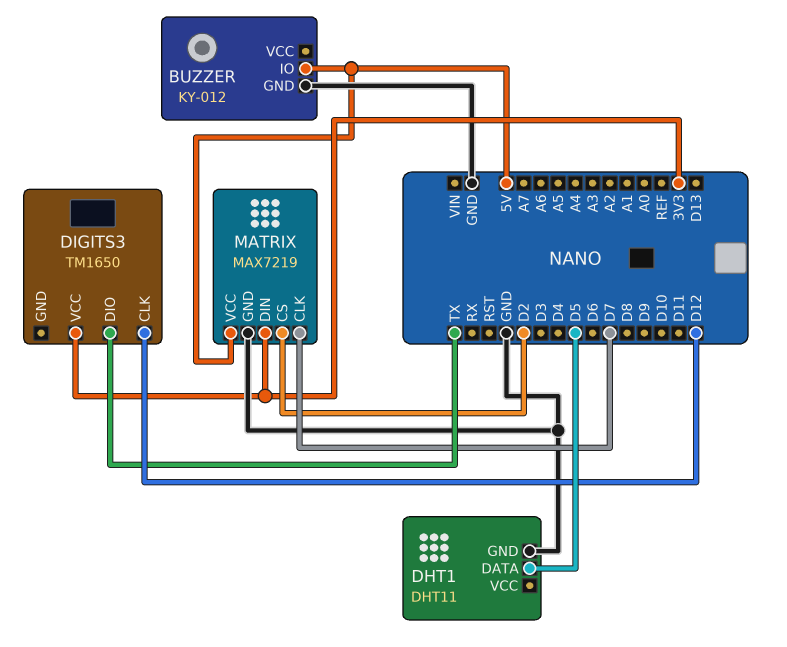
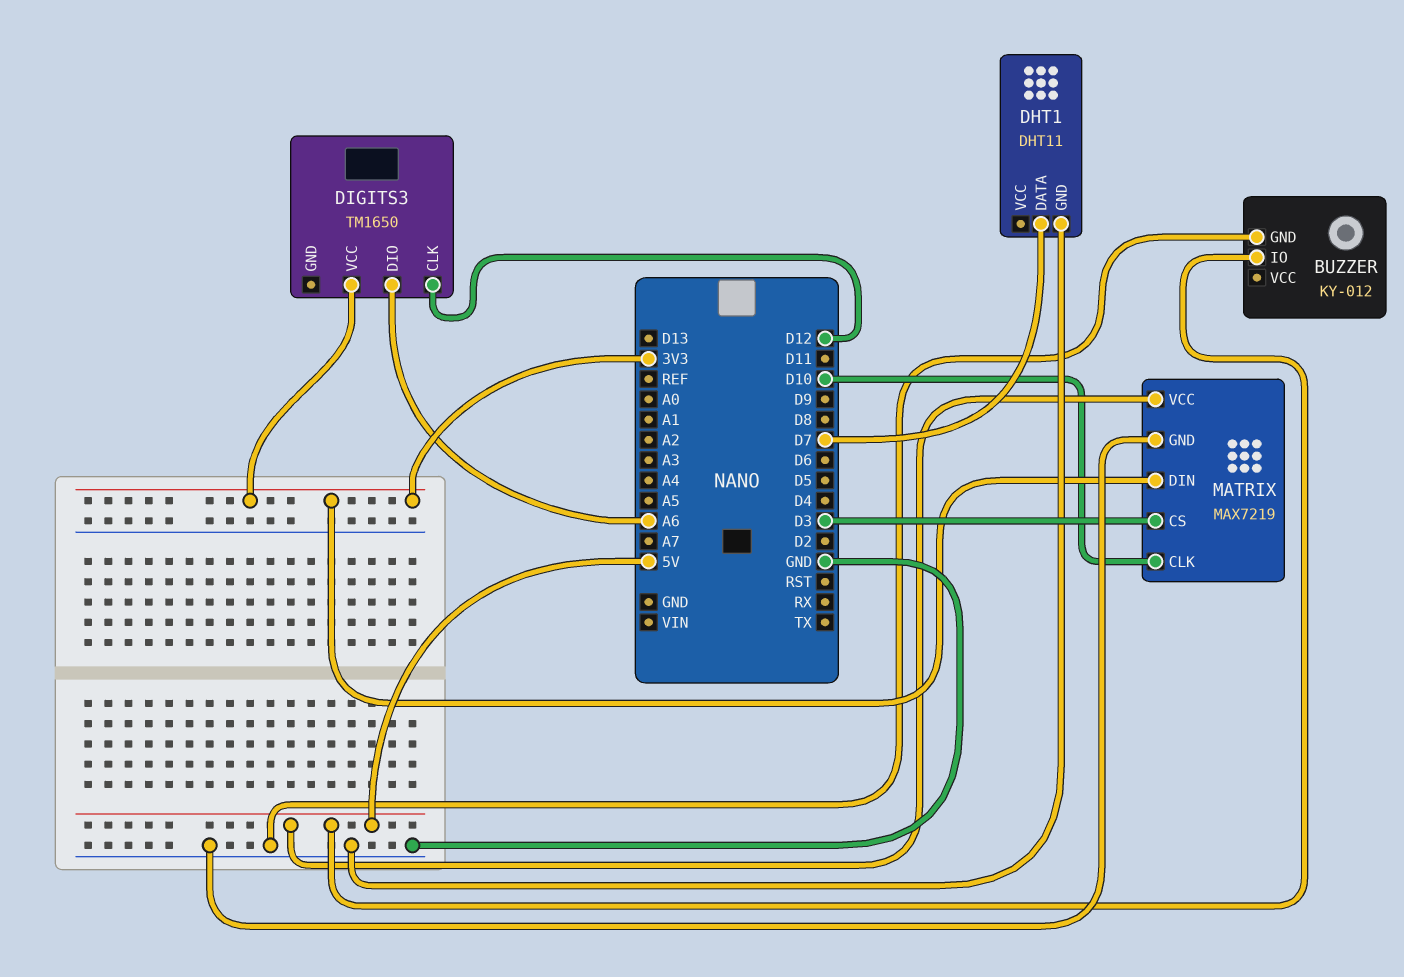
DHT1 pin DATA: D5 -> D7
DIGITS3 pin DIO: TX -> A6
MATRIX pin CLK: D7 -> D10
MATRIX pin CS: D2 -> D3

